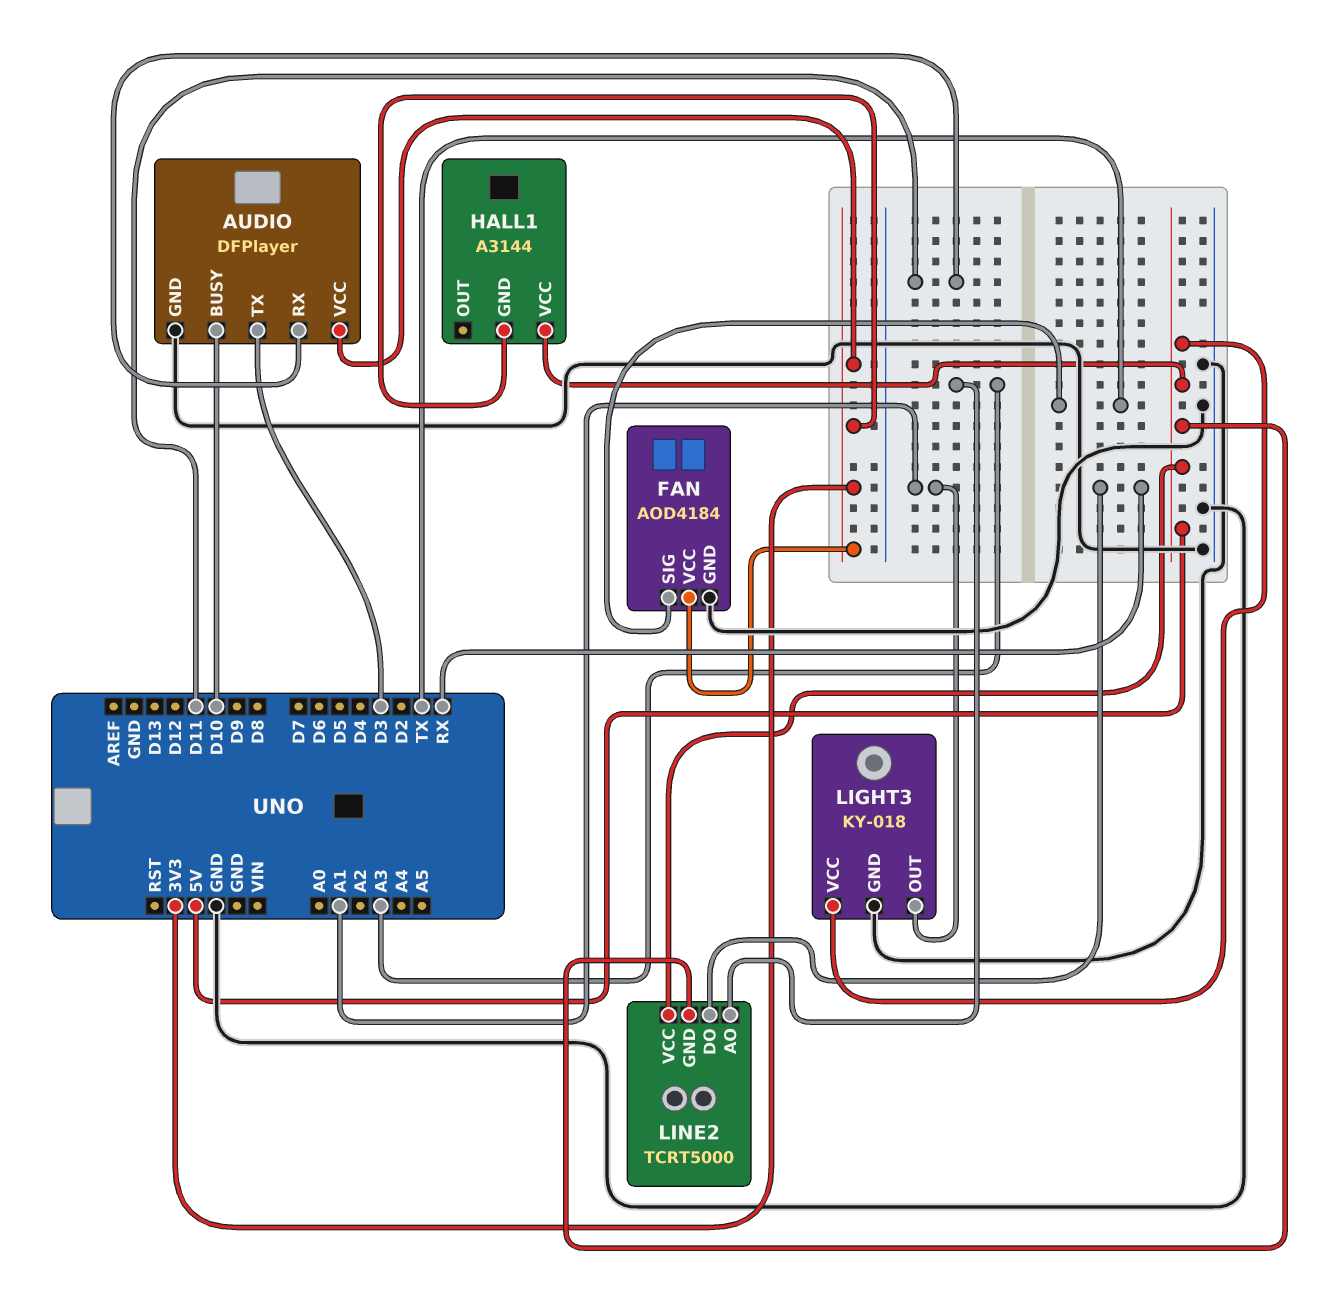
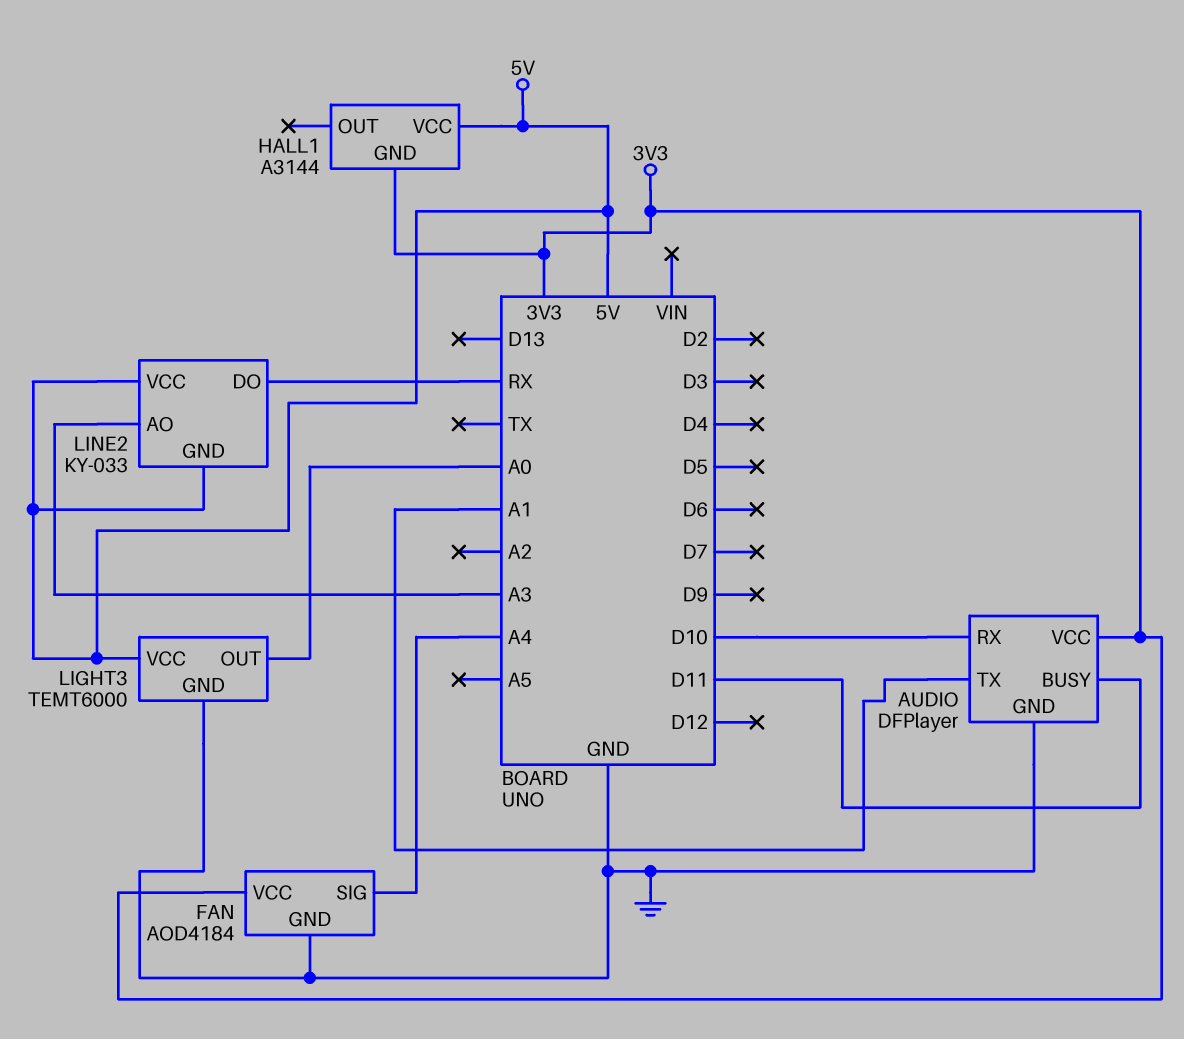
AUDIO pin BUSY: D10 -> D11
AUDIO pin RX: D11 -> D10
AUDIO pin TX: D3 -> A1
FAN pin SIG: TX -> A4
LIGHT3: KY-018 -> TEMT6000
LIGHT3 pin OUT: A1 -> A0
LINE2: TCRT5000 -> KY-033

